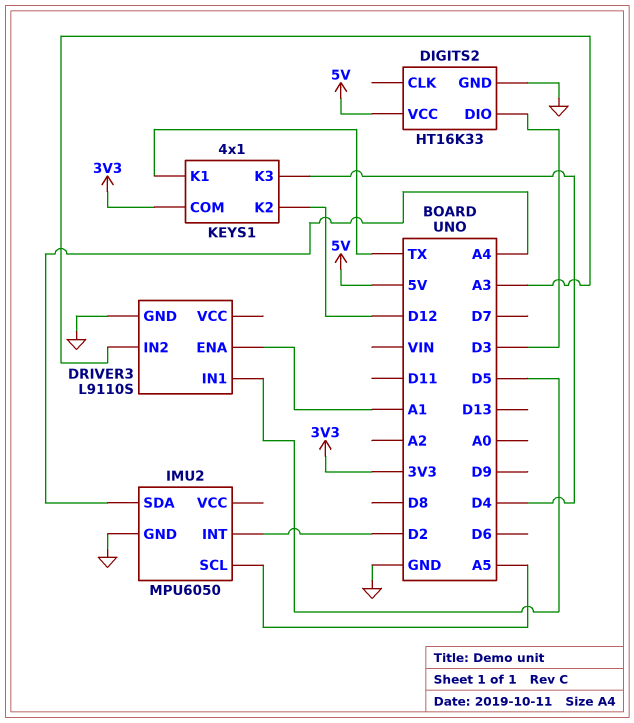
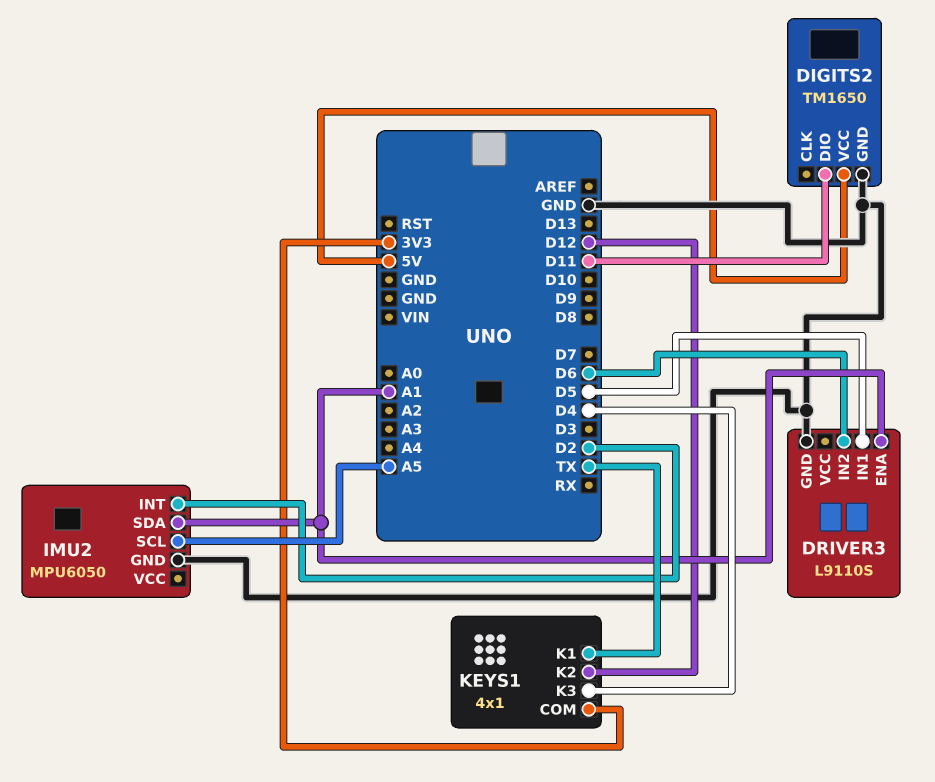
DIGITS2: HT16K33 -> TM1650
DIGITS2 pin DIO: D3 -> D11
DRIVER3 pin IN2: A3 -> D6
IMU2 pin SDA: A4 -> A1

